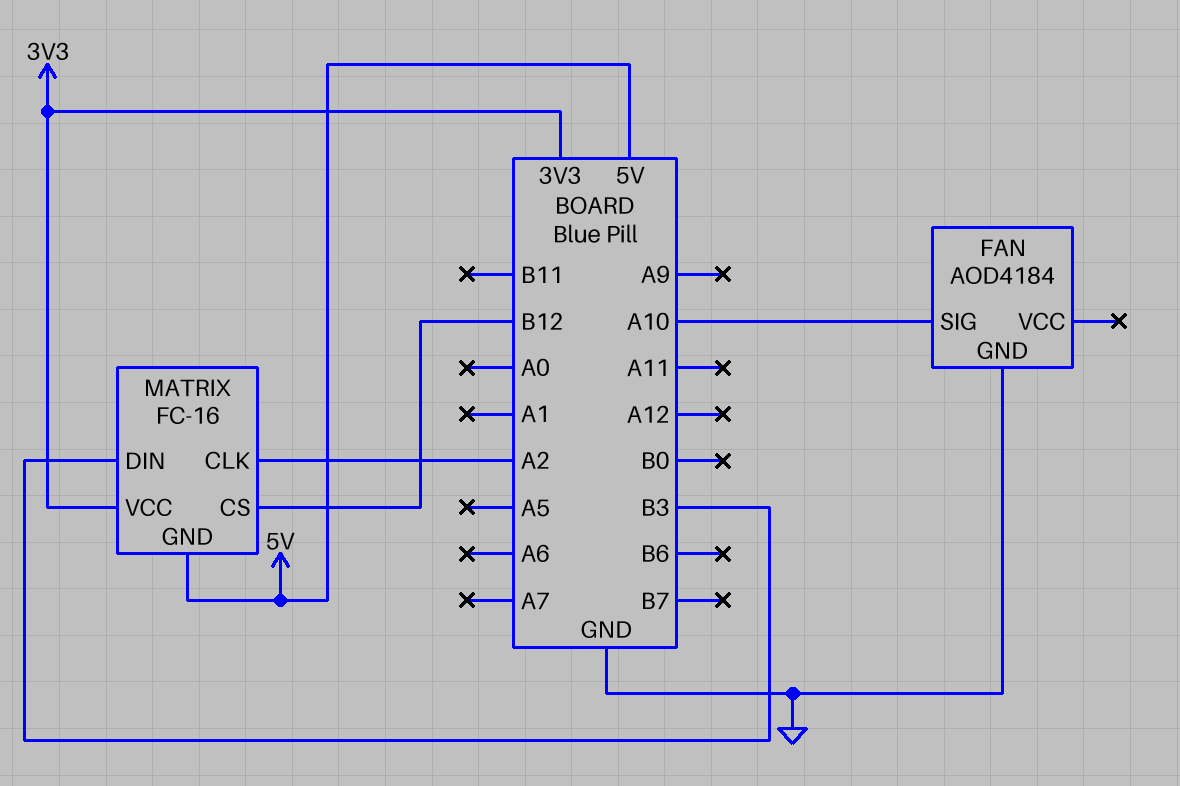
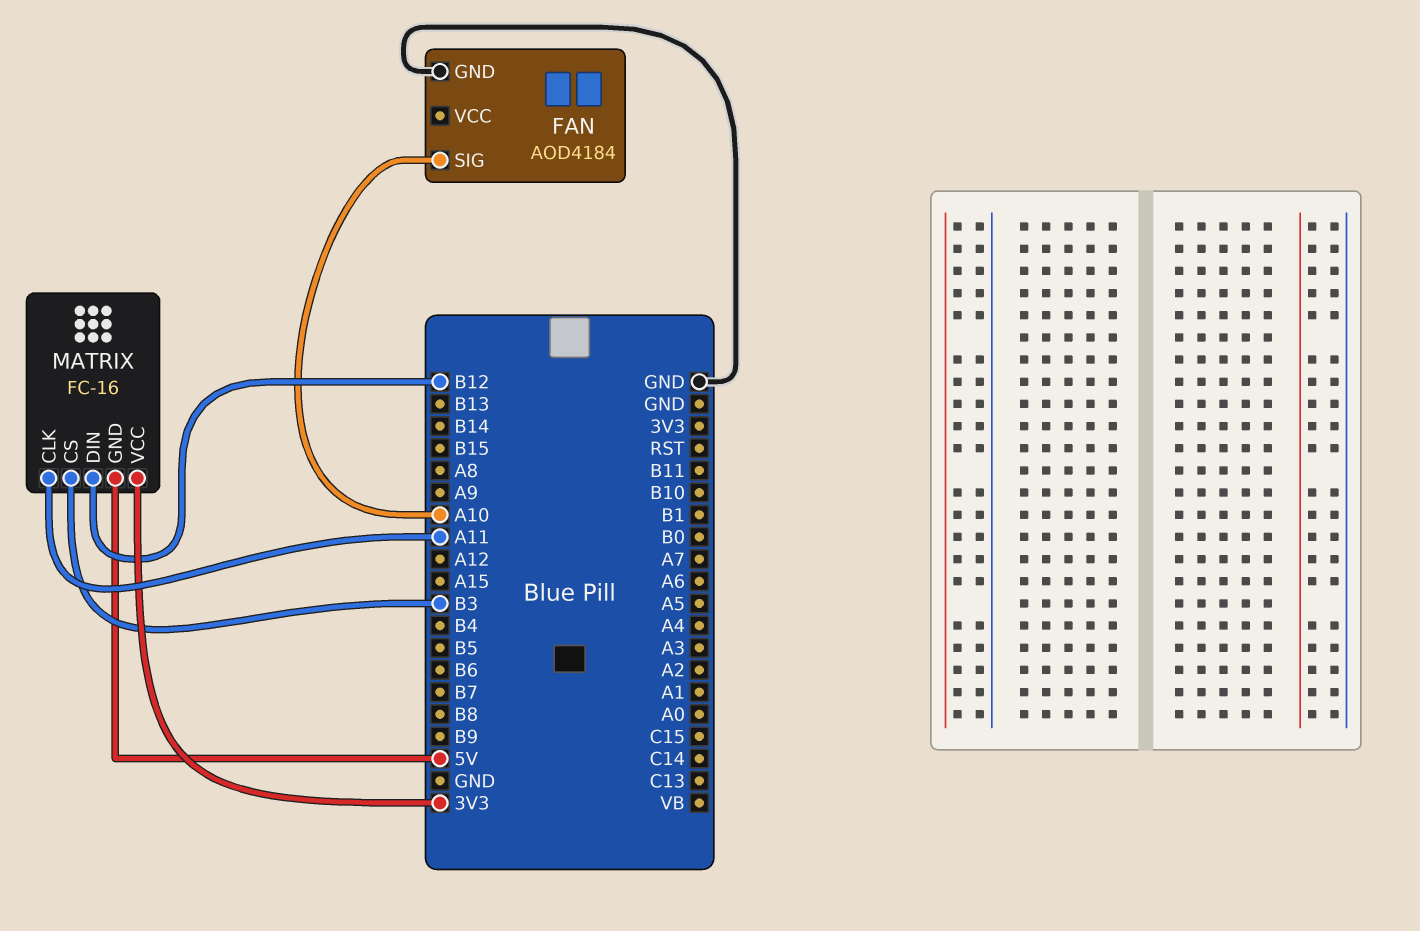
MATRIX pin CLK: A2 -> A11
MATRIX pin CS: B12 -> B3
MATRIX pin DIN: B3 -> B12

